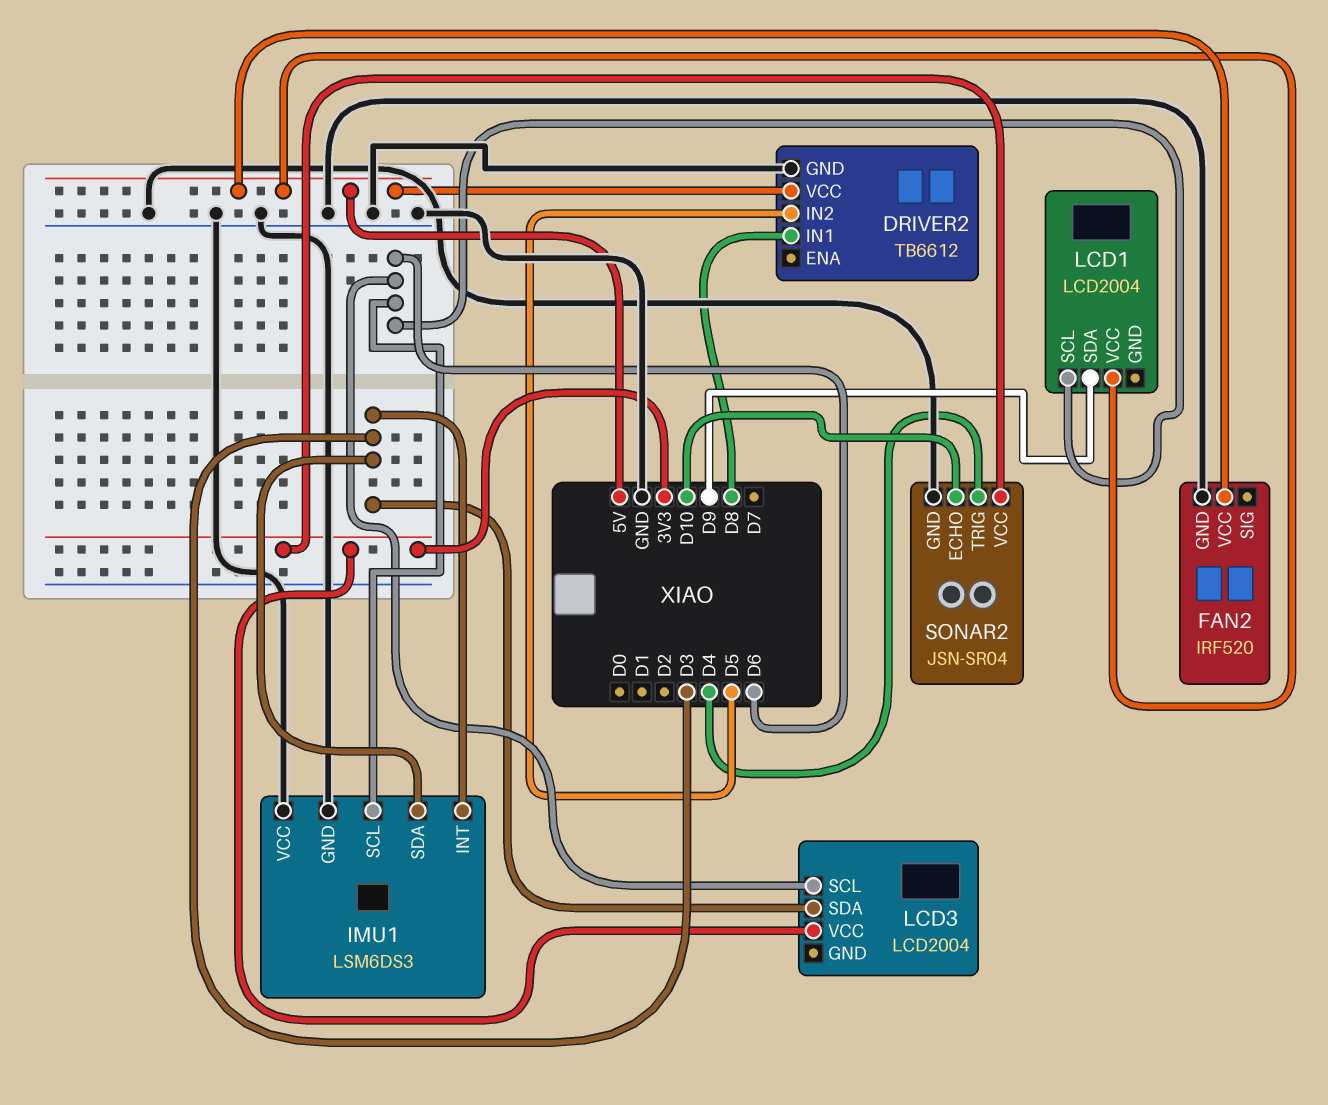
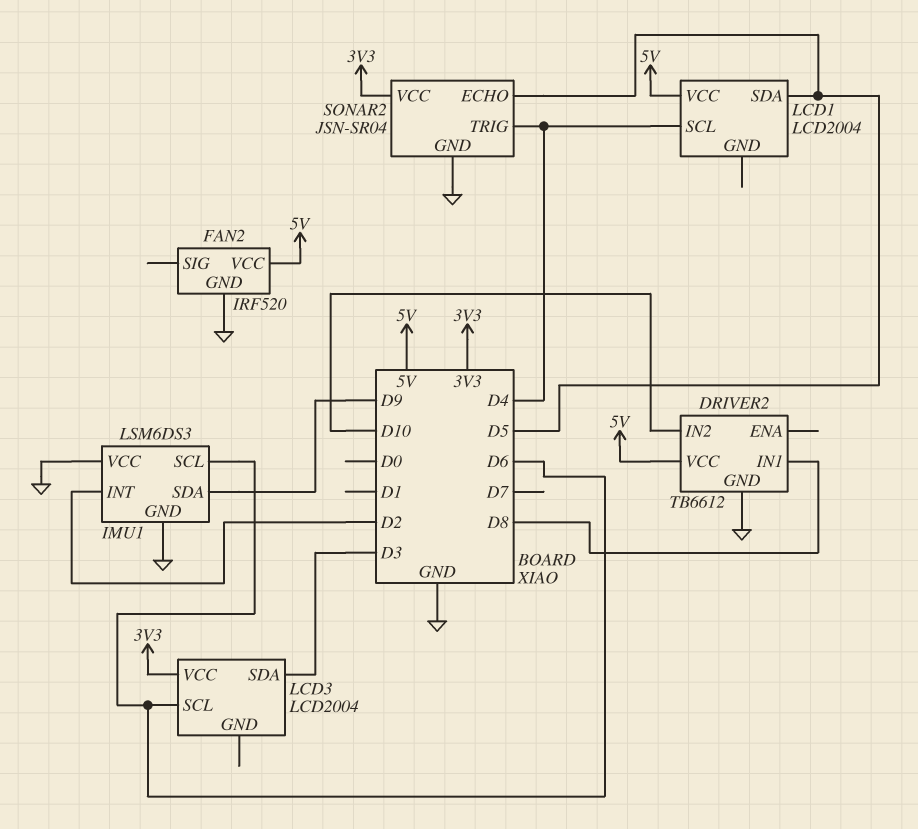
DRIVER2 pin IN2: D5 -> D10
IMU1 pin INT: D3 -> D2
IMU1 pin SDA: D3 -> D9
LCD1 pin SCL: D6 -> D4
LCD1 pin SDA: D9 -> D5
SONAR2 pin ECHO: D10 -> D5

